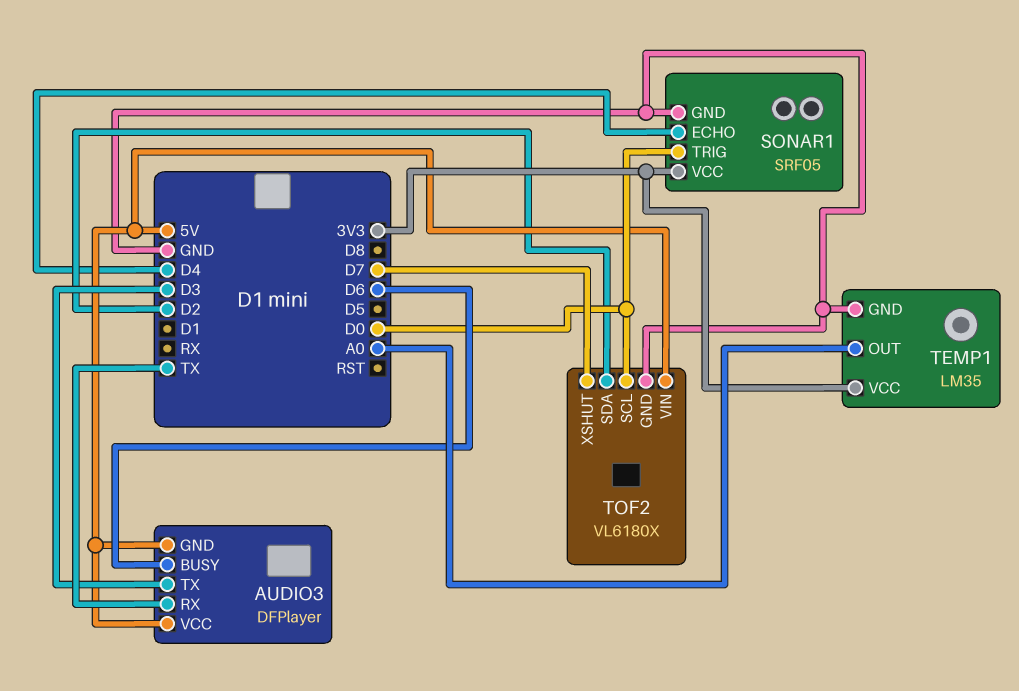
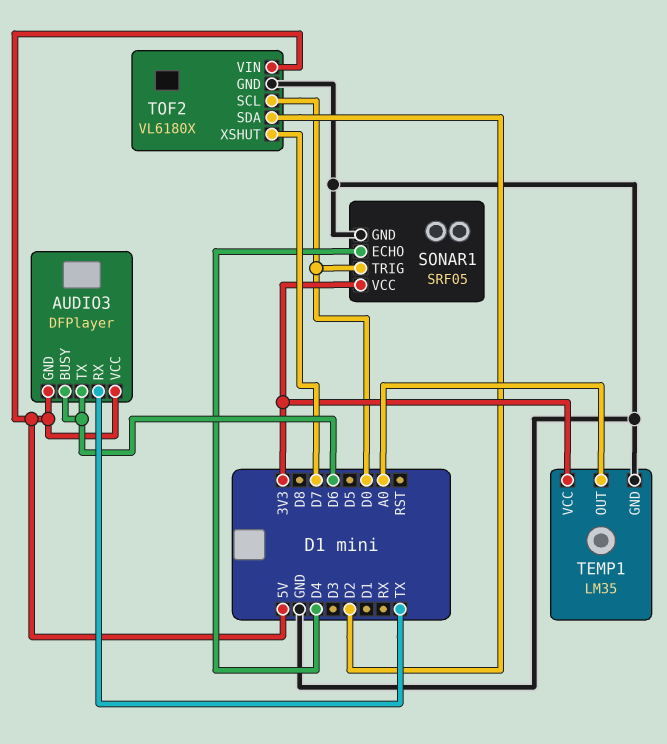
AUDIO3 pin TX: D3 -> D6

